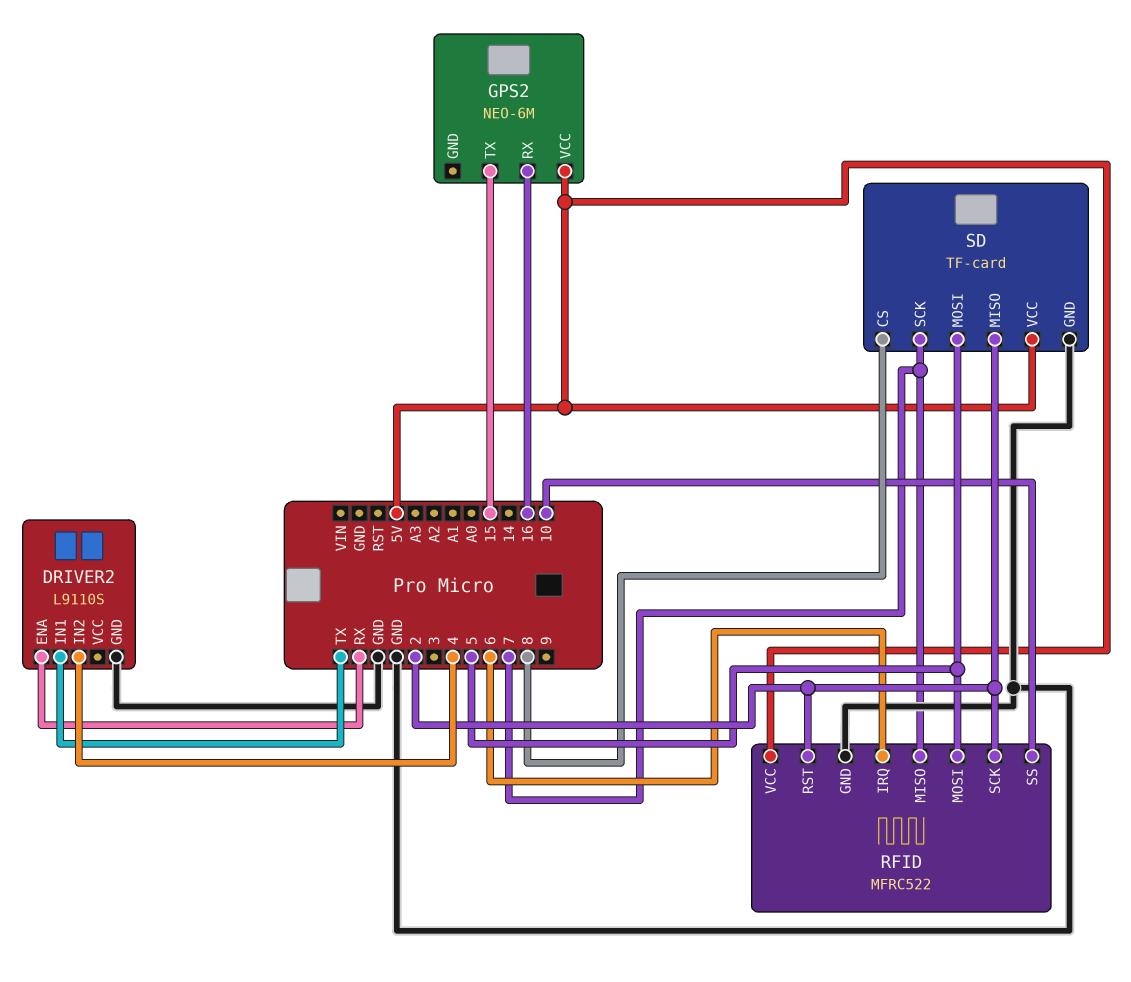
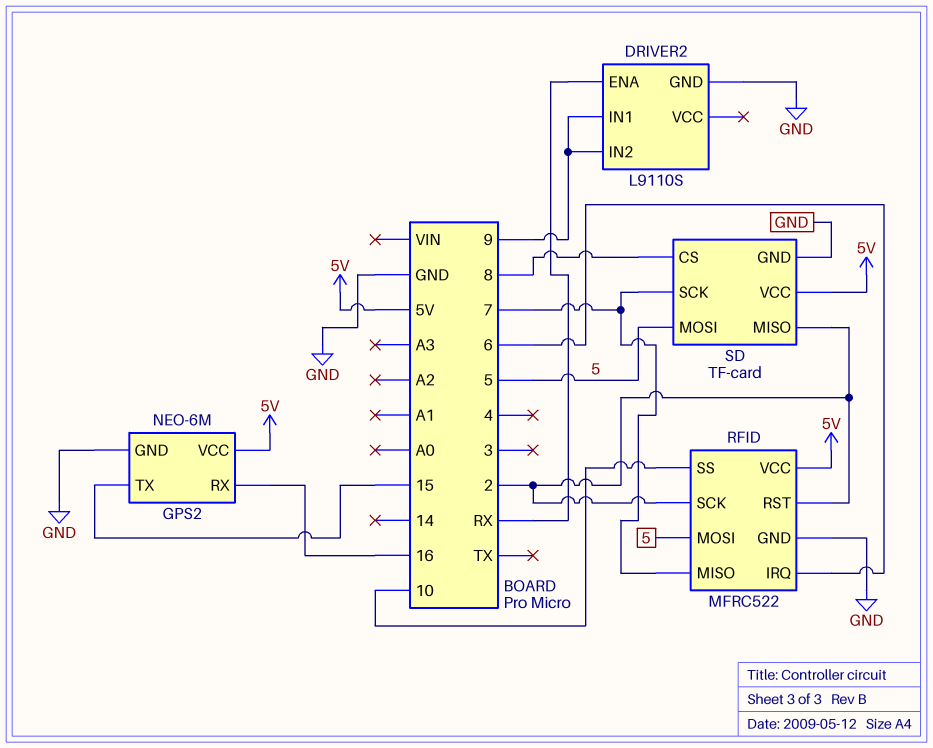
DRIVER2 pin IN1: TX -> 9
DRIVER2 pin IN2: 4 -> 9
GPS2 pin GND: none -> GND

